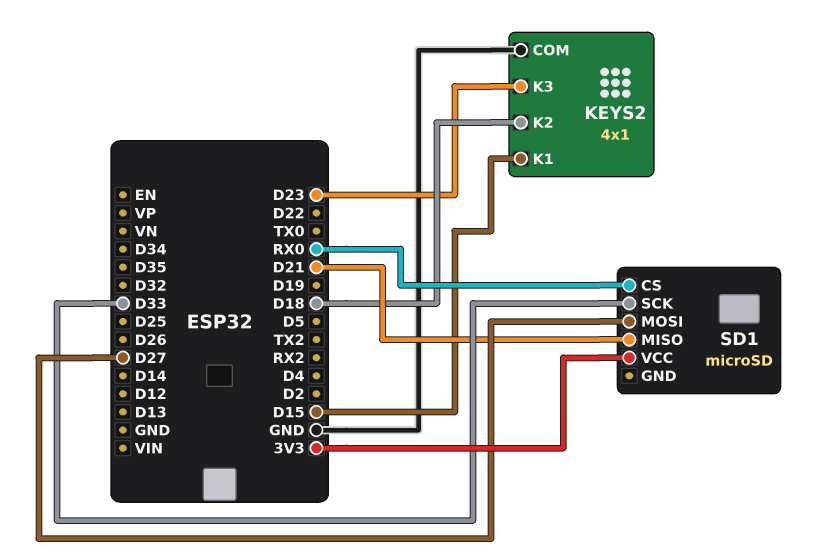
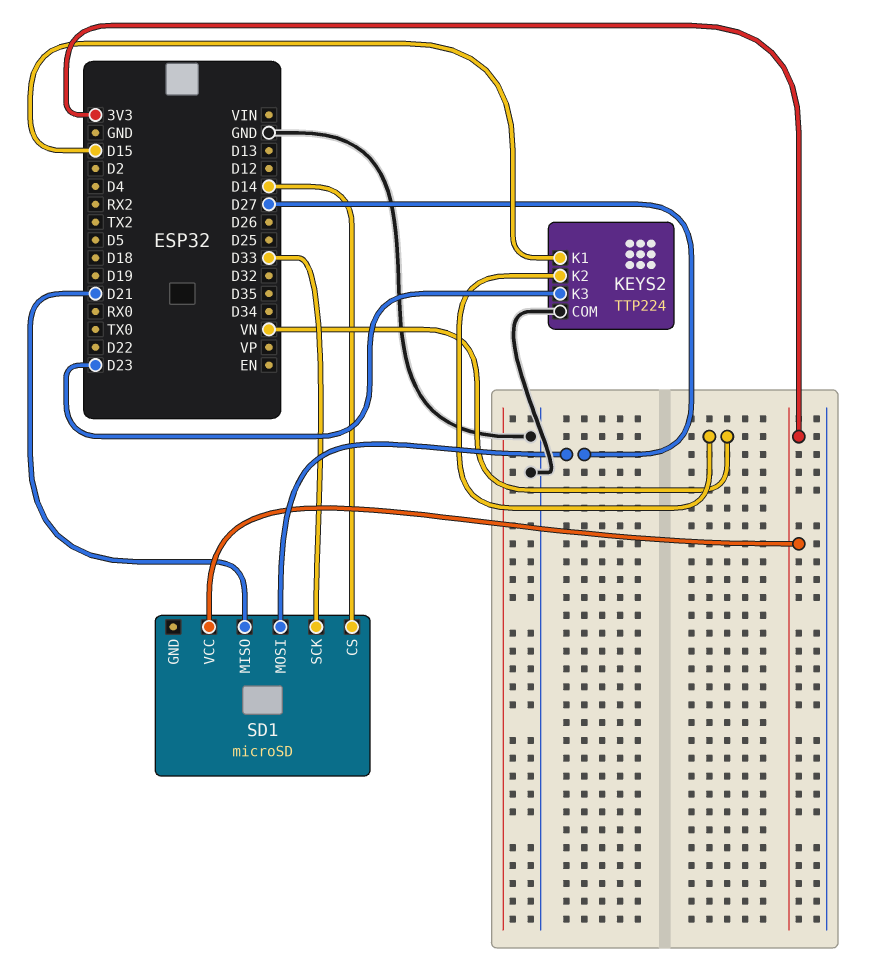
KEYS2: 4x1 -> TTP224
KEYS2 pin K2: D18 -> VN
SD1 pin CS: RX0 -> D14

